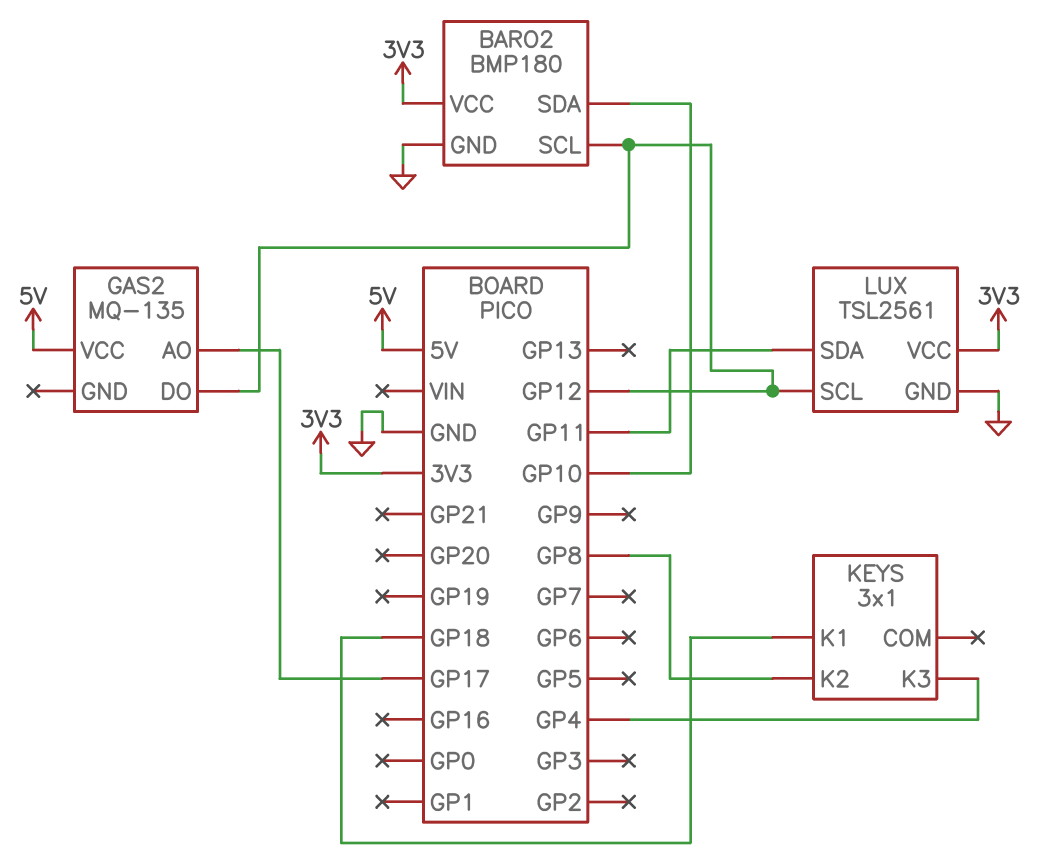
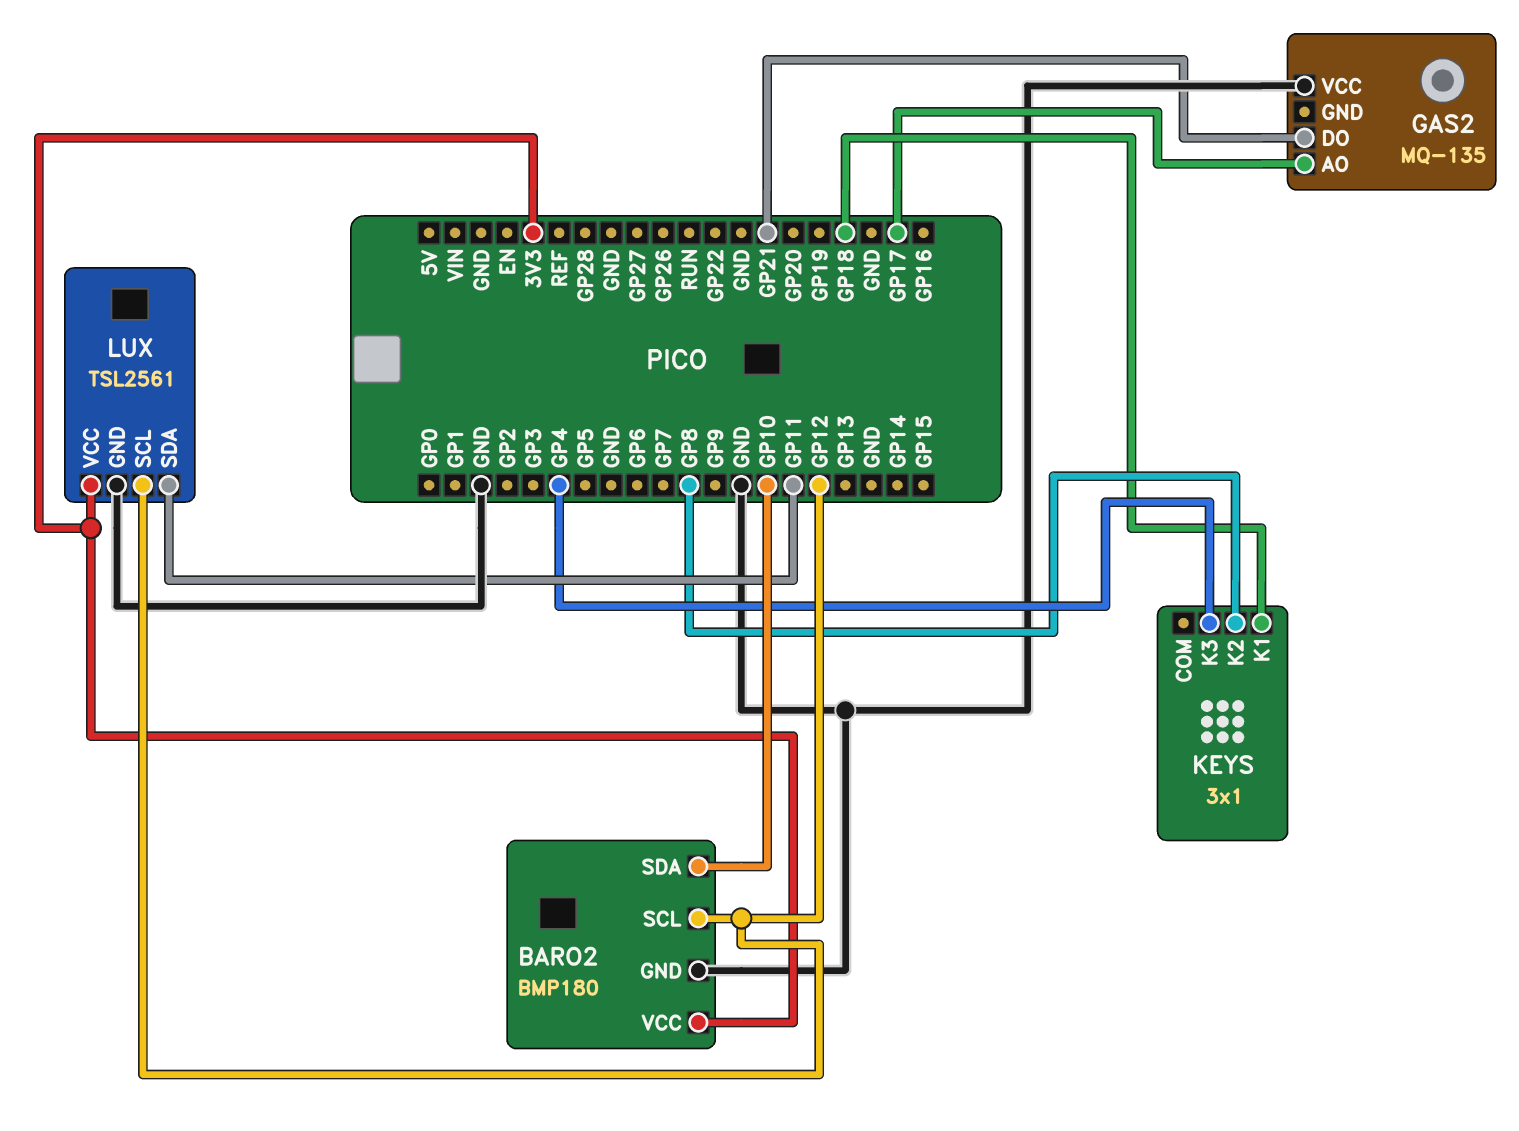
GAS2 pin DO: GP12 -> GP21
GAS2 pin VCC: 5V -> GND

